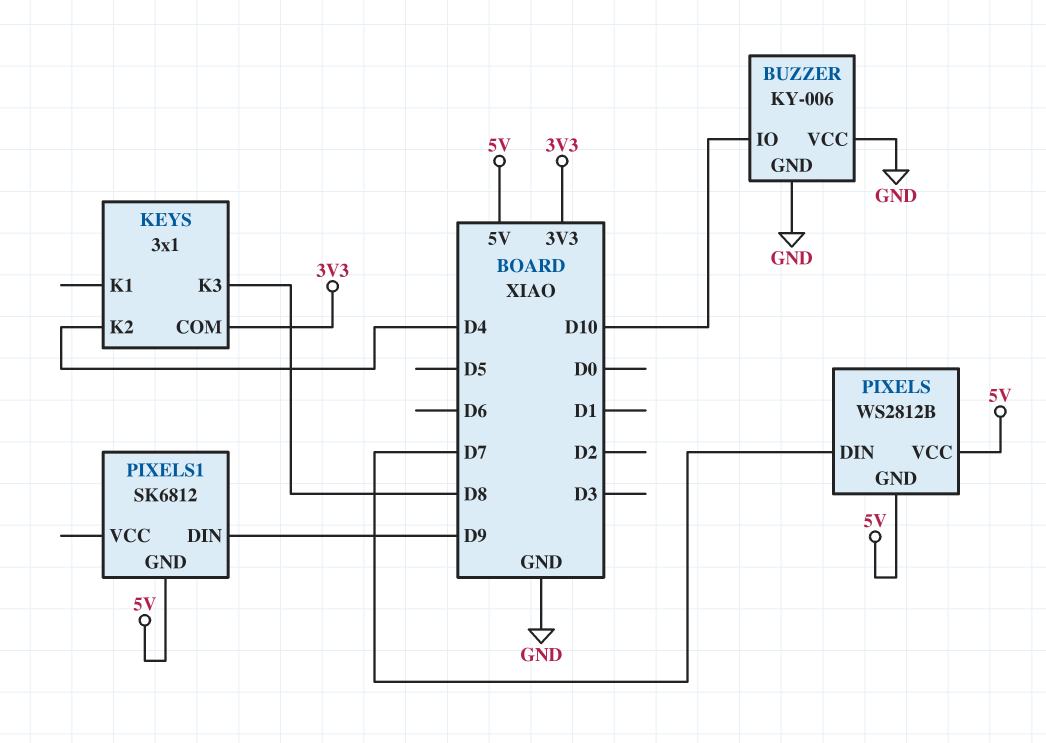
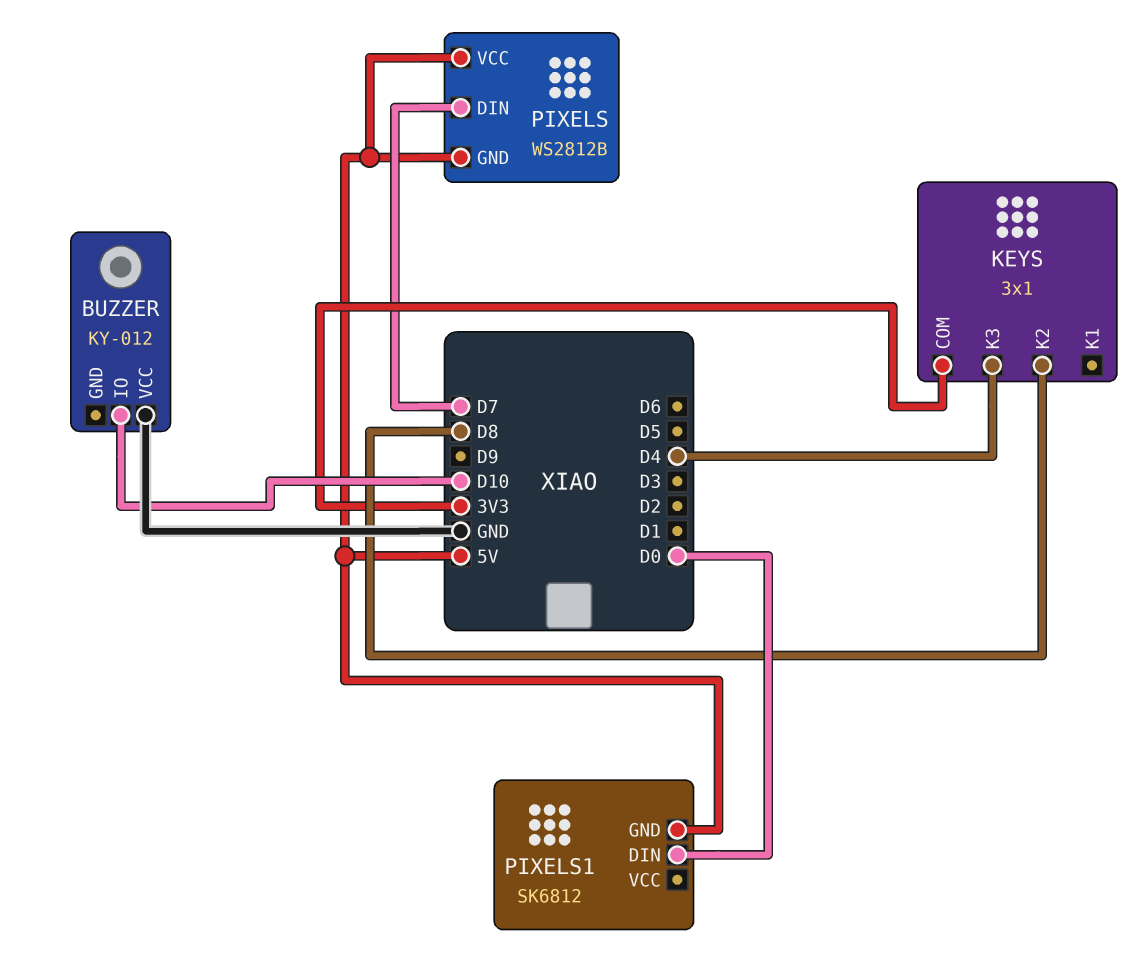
BUZZER: KY-006 -> KY-012
BUZZER pin GND: GND -> none
KEYS pin K2: D4 -> D8
KEYS pin K3: D8 -> D4
PIXELS1 pin DIN: D9 -> D0

